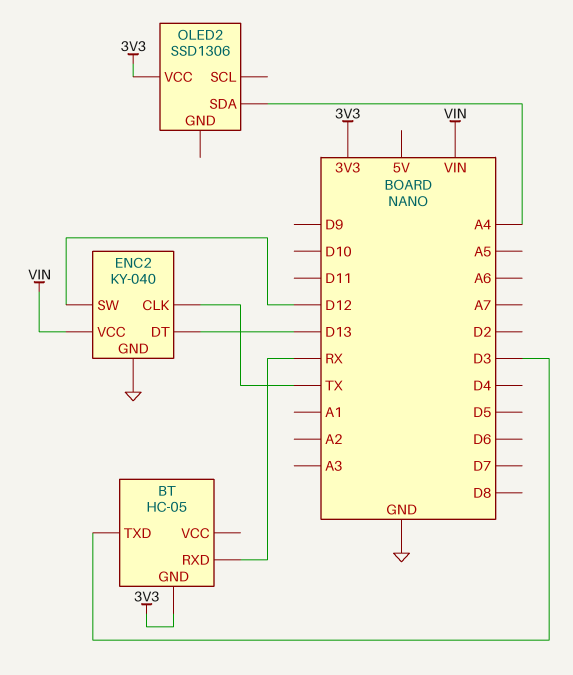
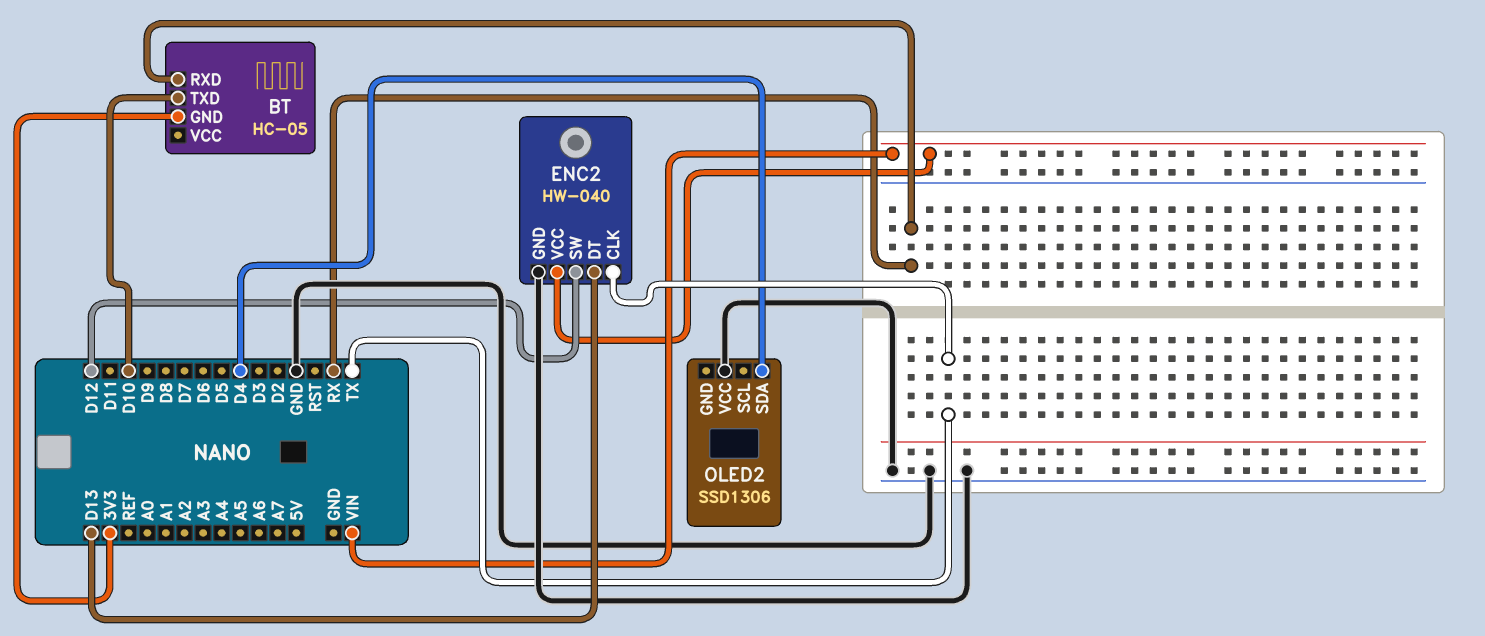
BT pin TXD: D3 -> D10
ENC2: KY-040 -> HW-040
OLED2 pin SDA: A4 -> D4
OLED2 pin VCC: 3V3 -> GND

